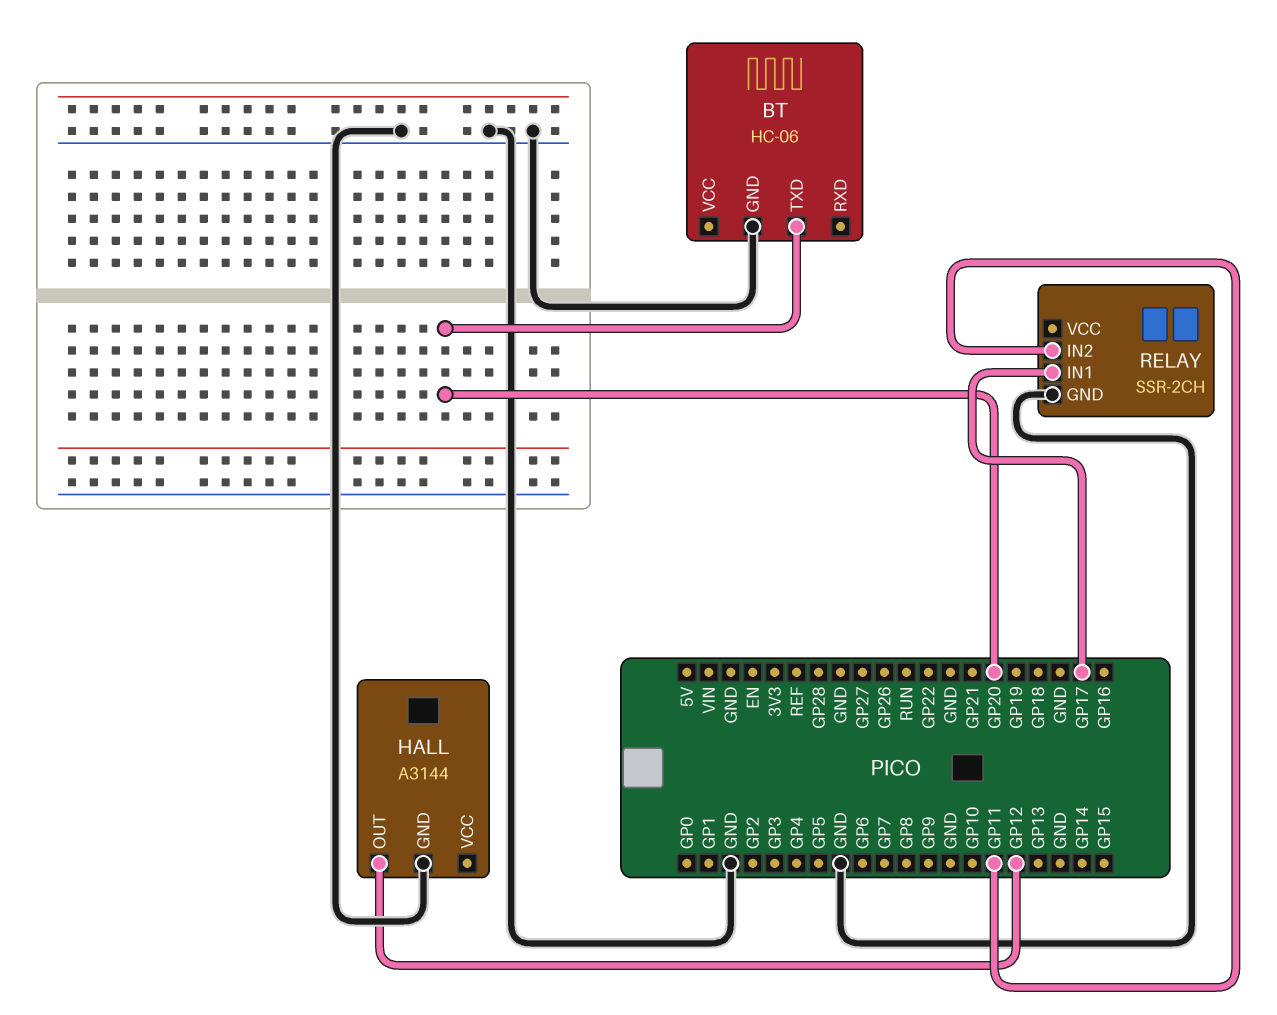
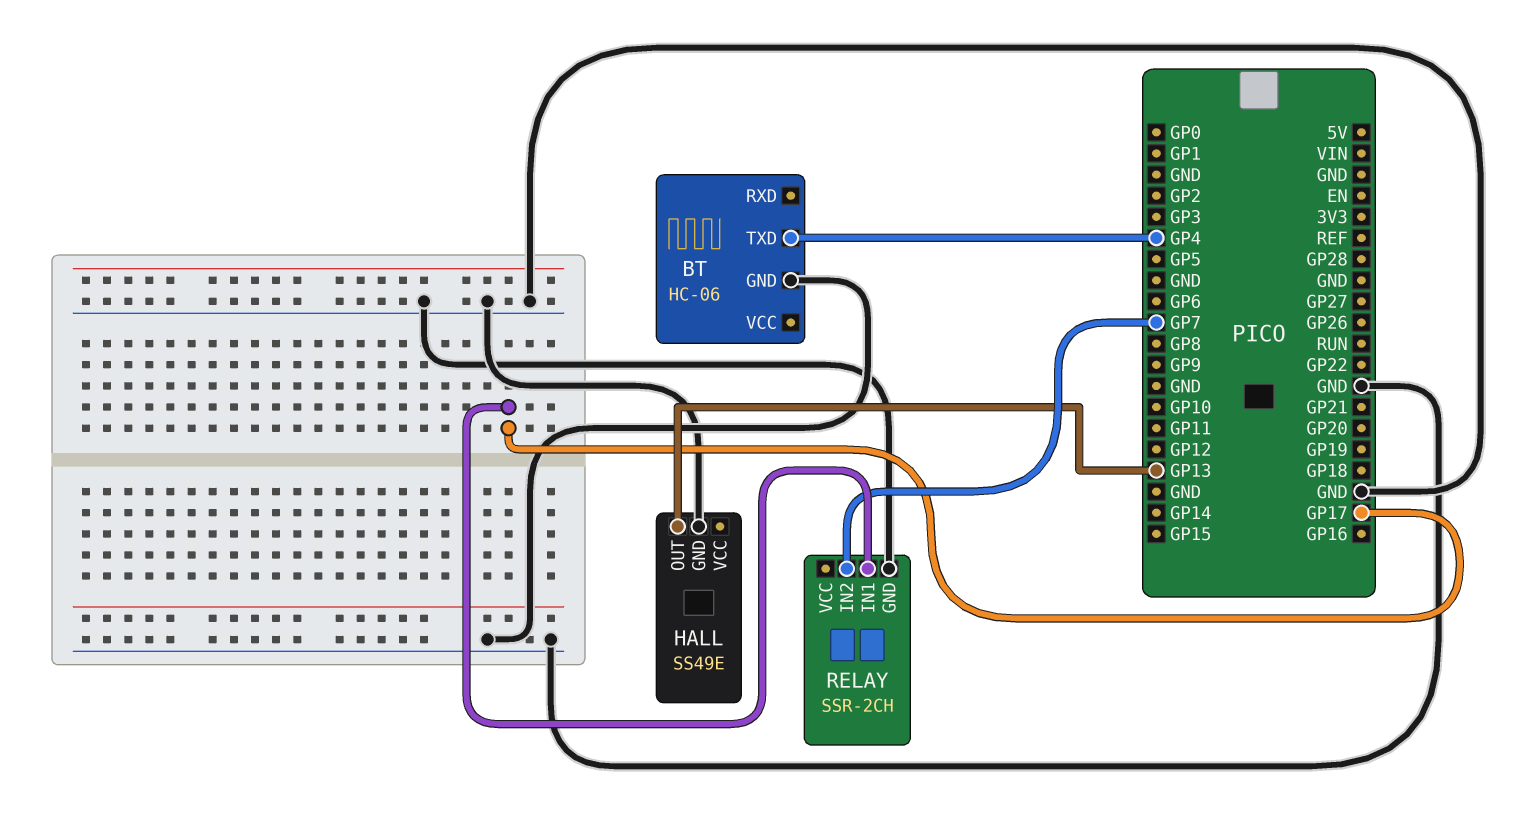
BT pin TXD: GP20 -> GP4
HALL: A3144 -> SS49E
HALL pin OUT: GP12 -> GP13
RELAY pin IN2: GP11 -> GP7

